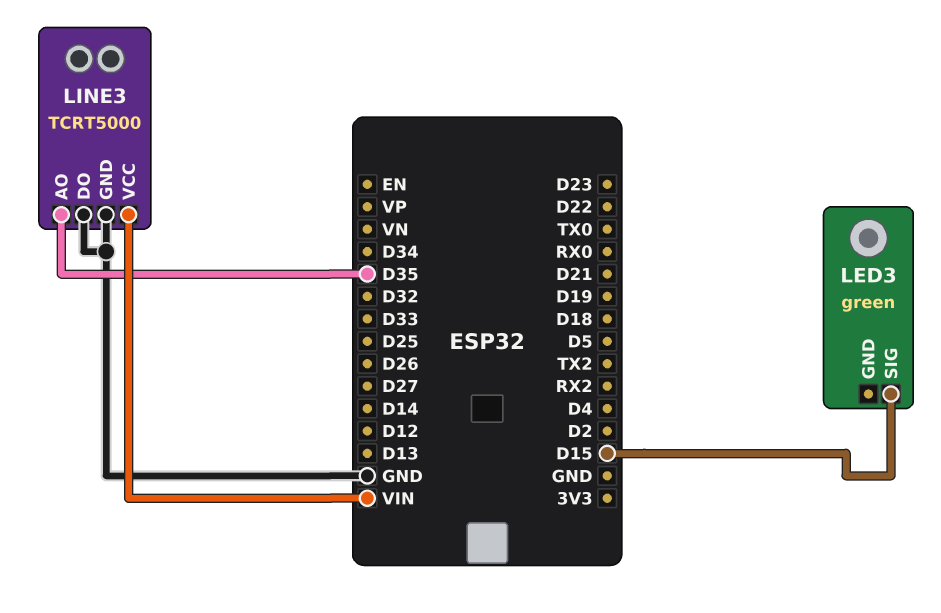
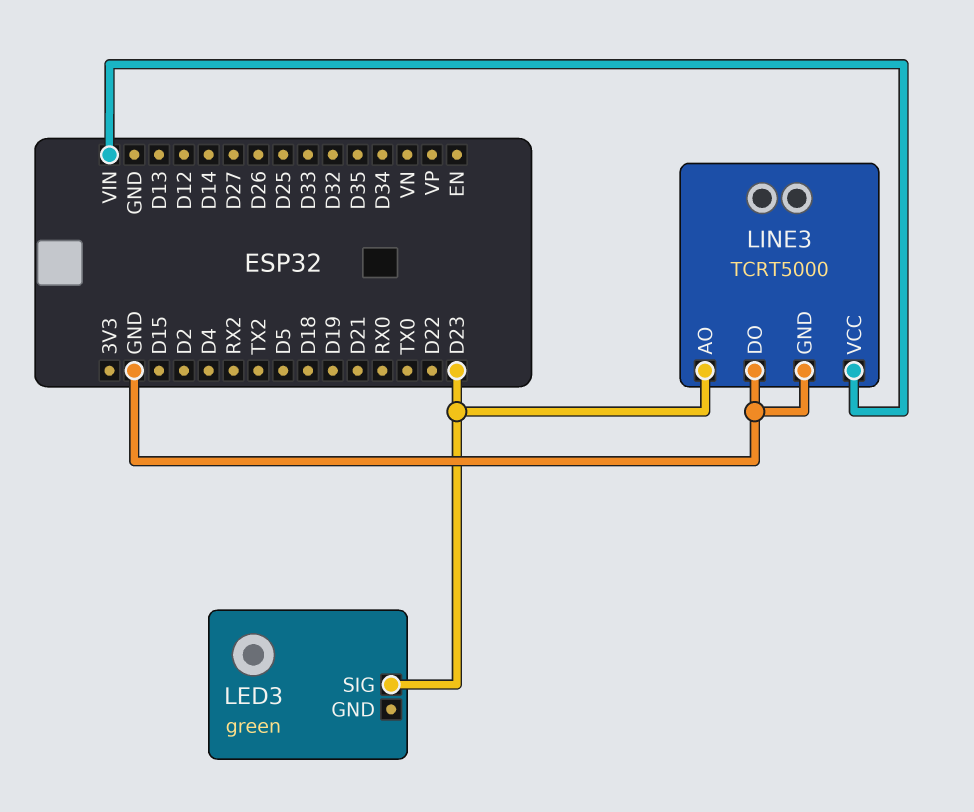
LED3 pin SIG: D15 -> D23
LINE3 pin AO: D35 -> D23

